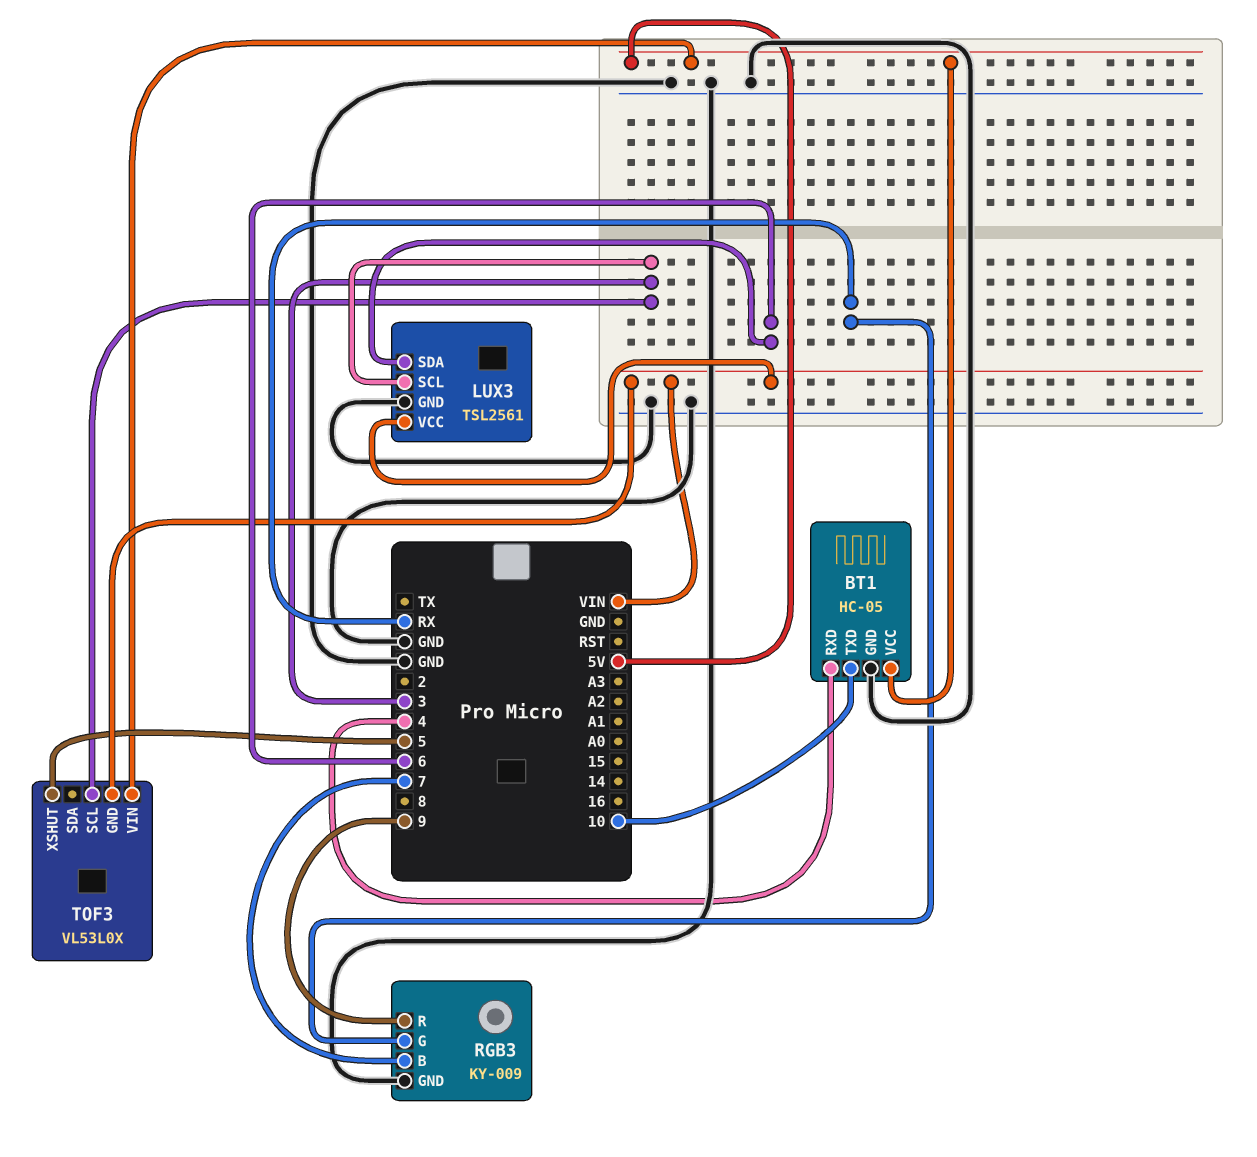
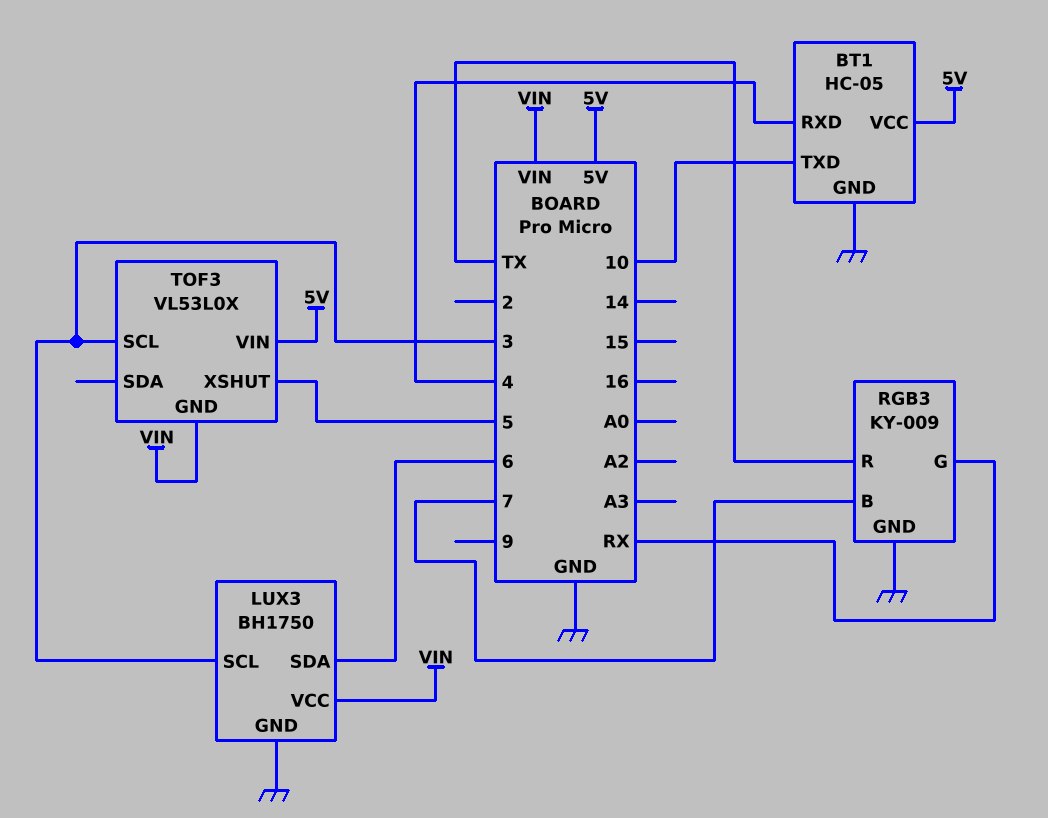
LUX3: TSL2561 -> BH1750
RGB3 pin R: 9 -> TX

